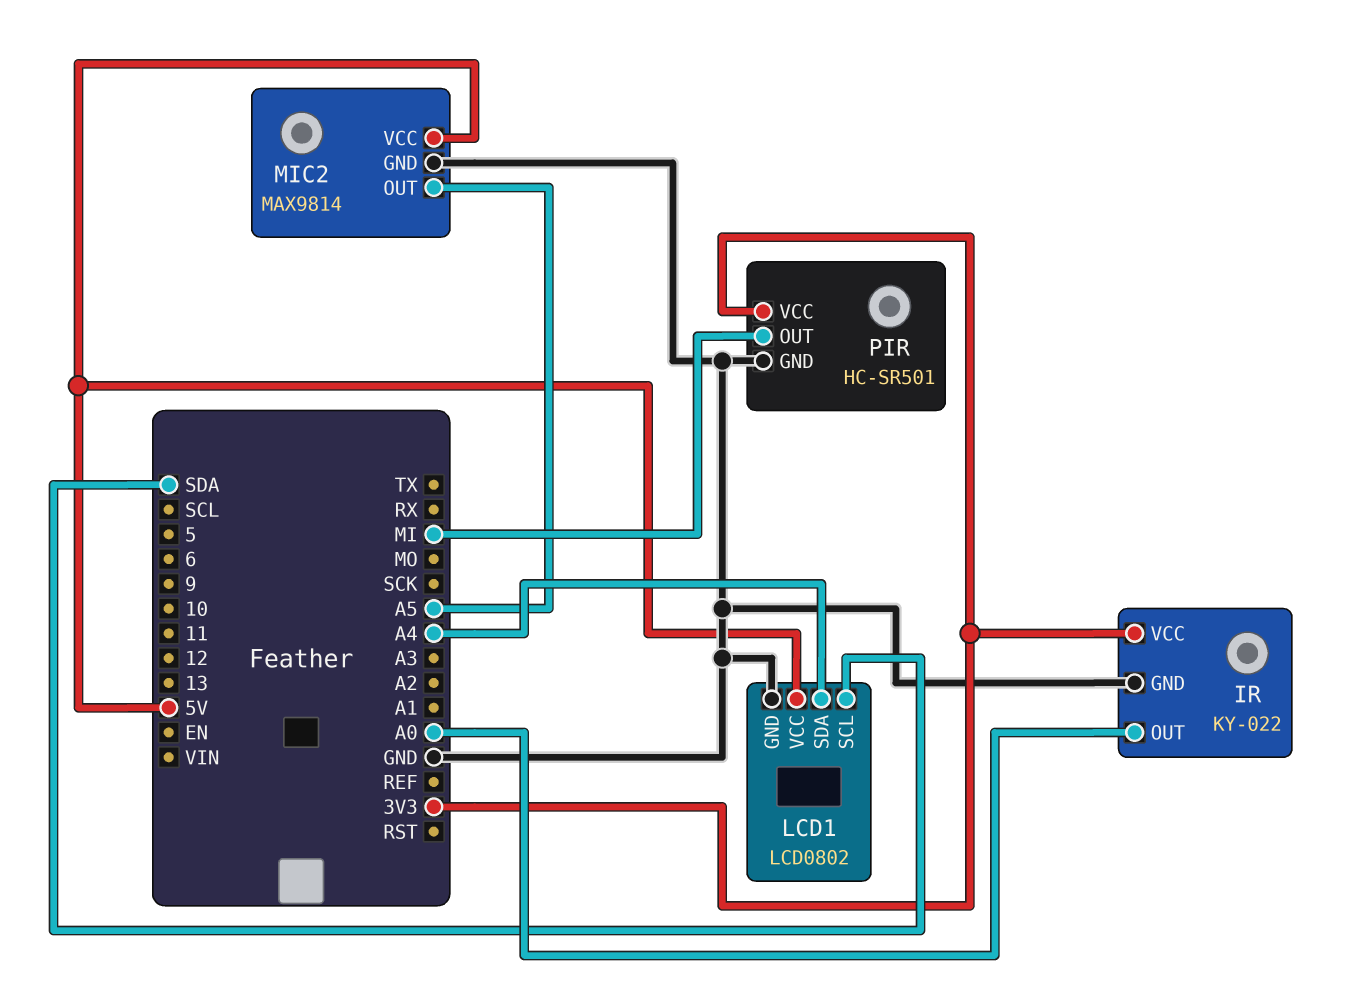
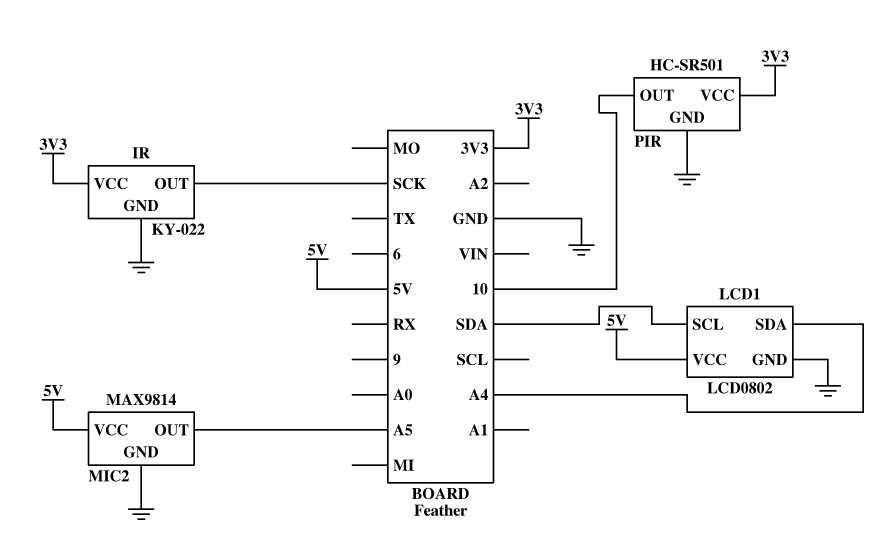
IR pin OUT: A0 -> SCK
PIR pin OUT: MI -> 10

